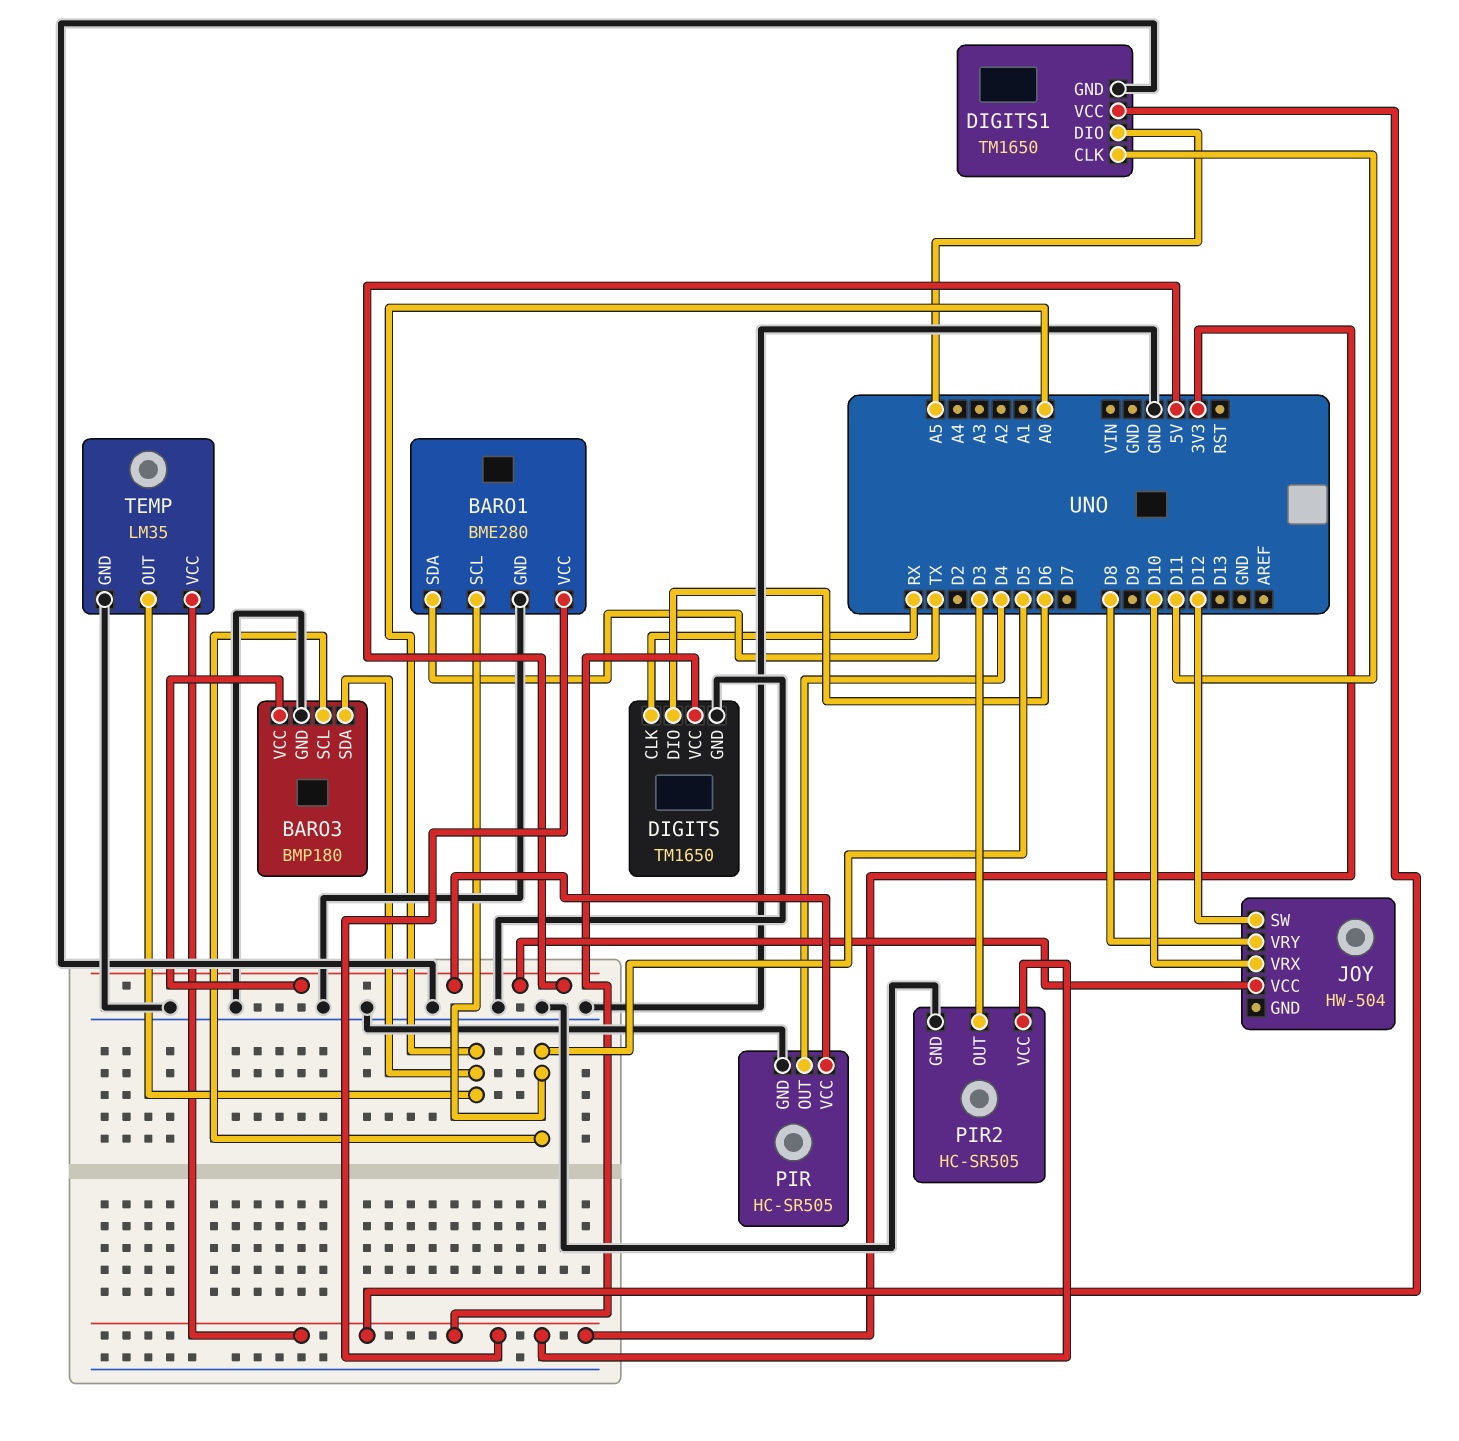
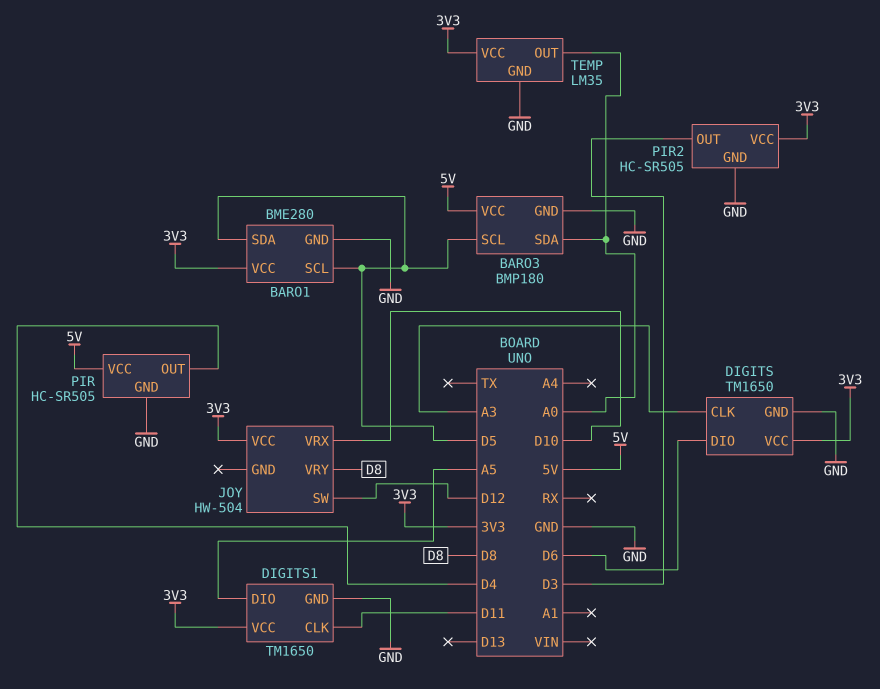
BARO1 pin SDA: TX -> D5
DIGITS pin CLK: RX -> A3
JOY pin VCC: 5V -> 3V3

